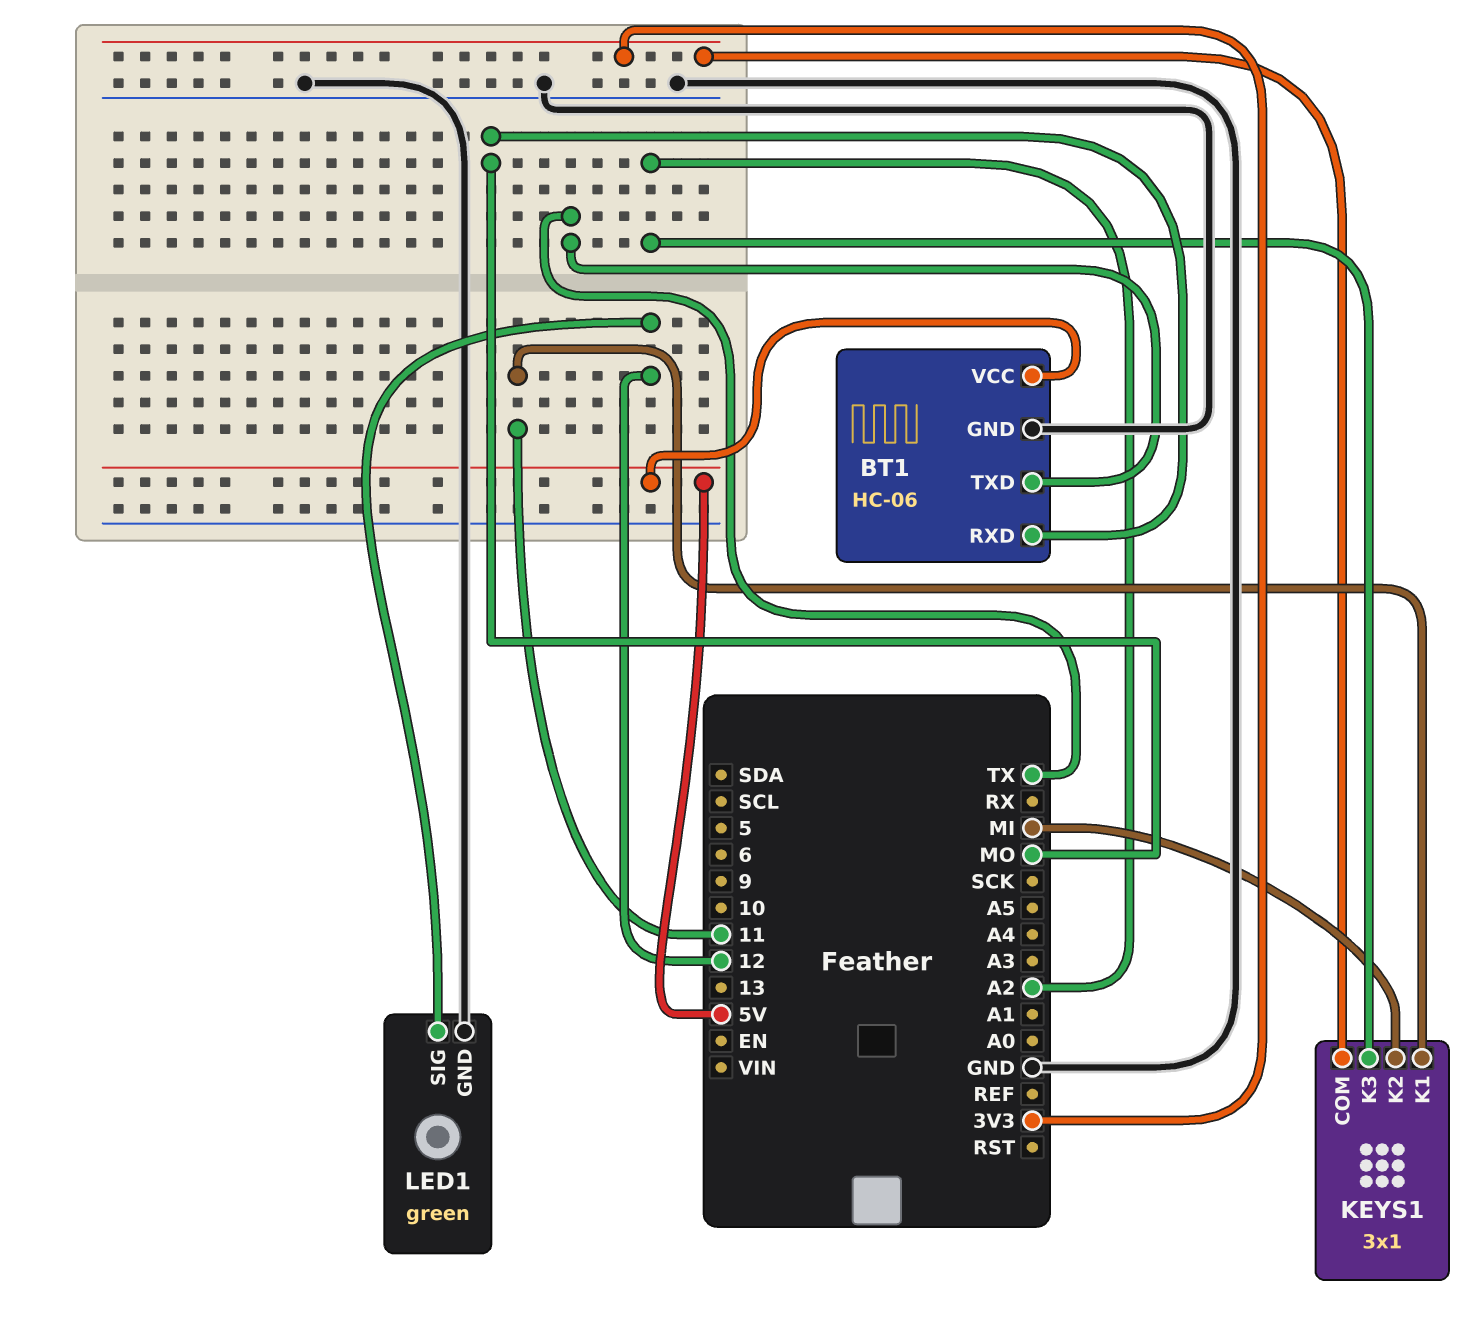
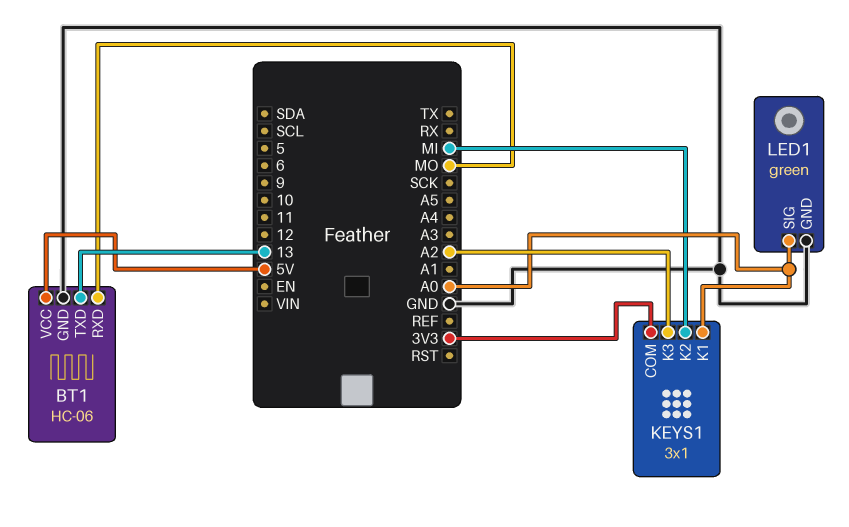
BT1 pin TXD: TX -> 13
KEYS1 pin K1: 11 -> A0
LED1 pin SIG: 12 -> A0

